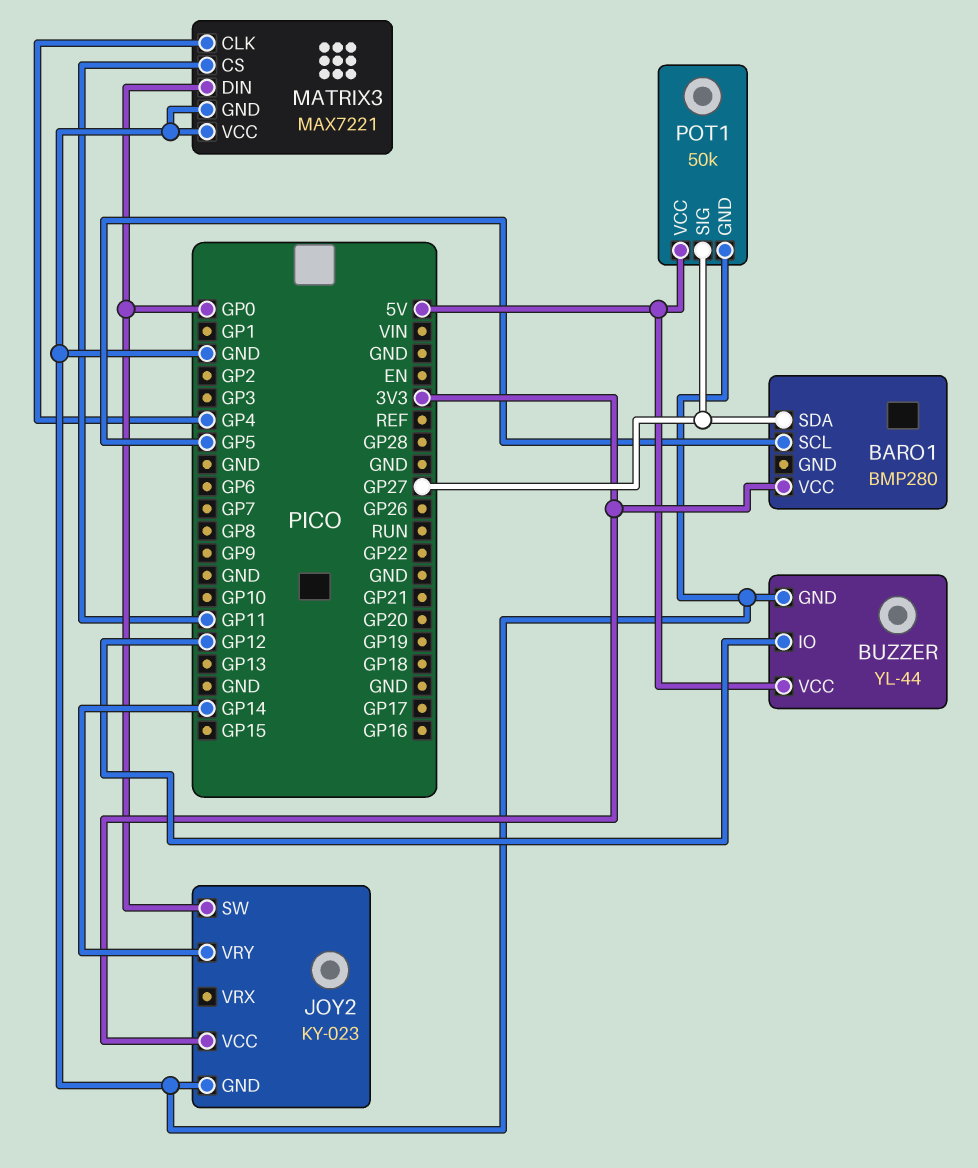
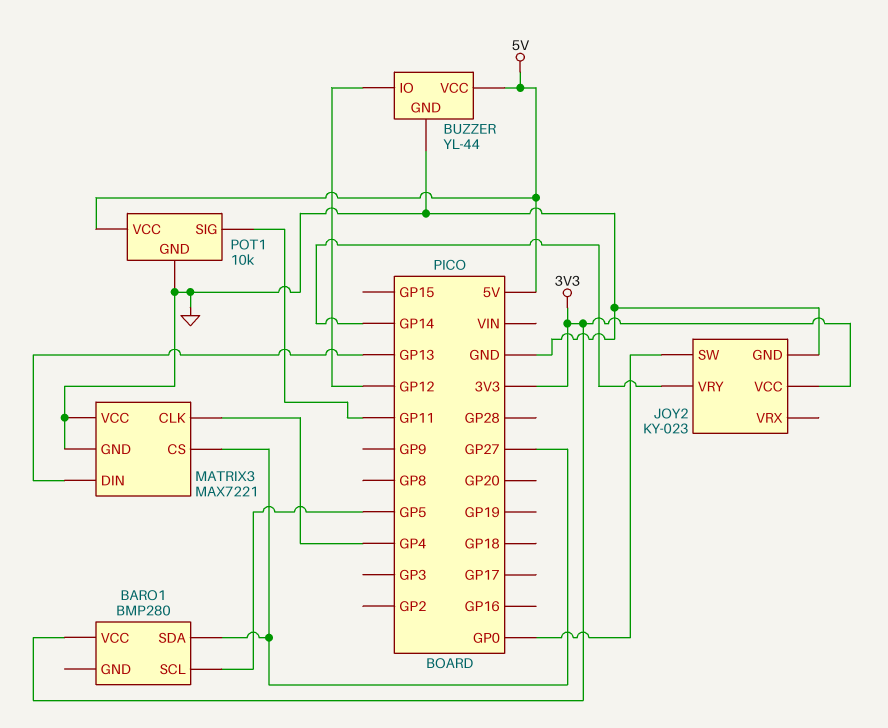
MATRIX3 pin CS: GP11 -> GP27
MATRIX3 pin DIN: GP0 -> GP13
POT1: 50k -> 10k
POT1 pin SIG: GP27 -> GP11

